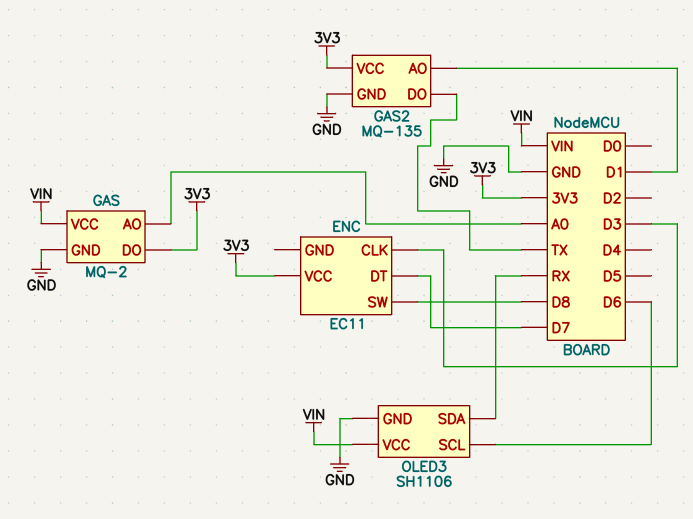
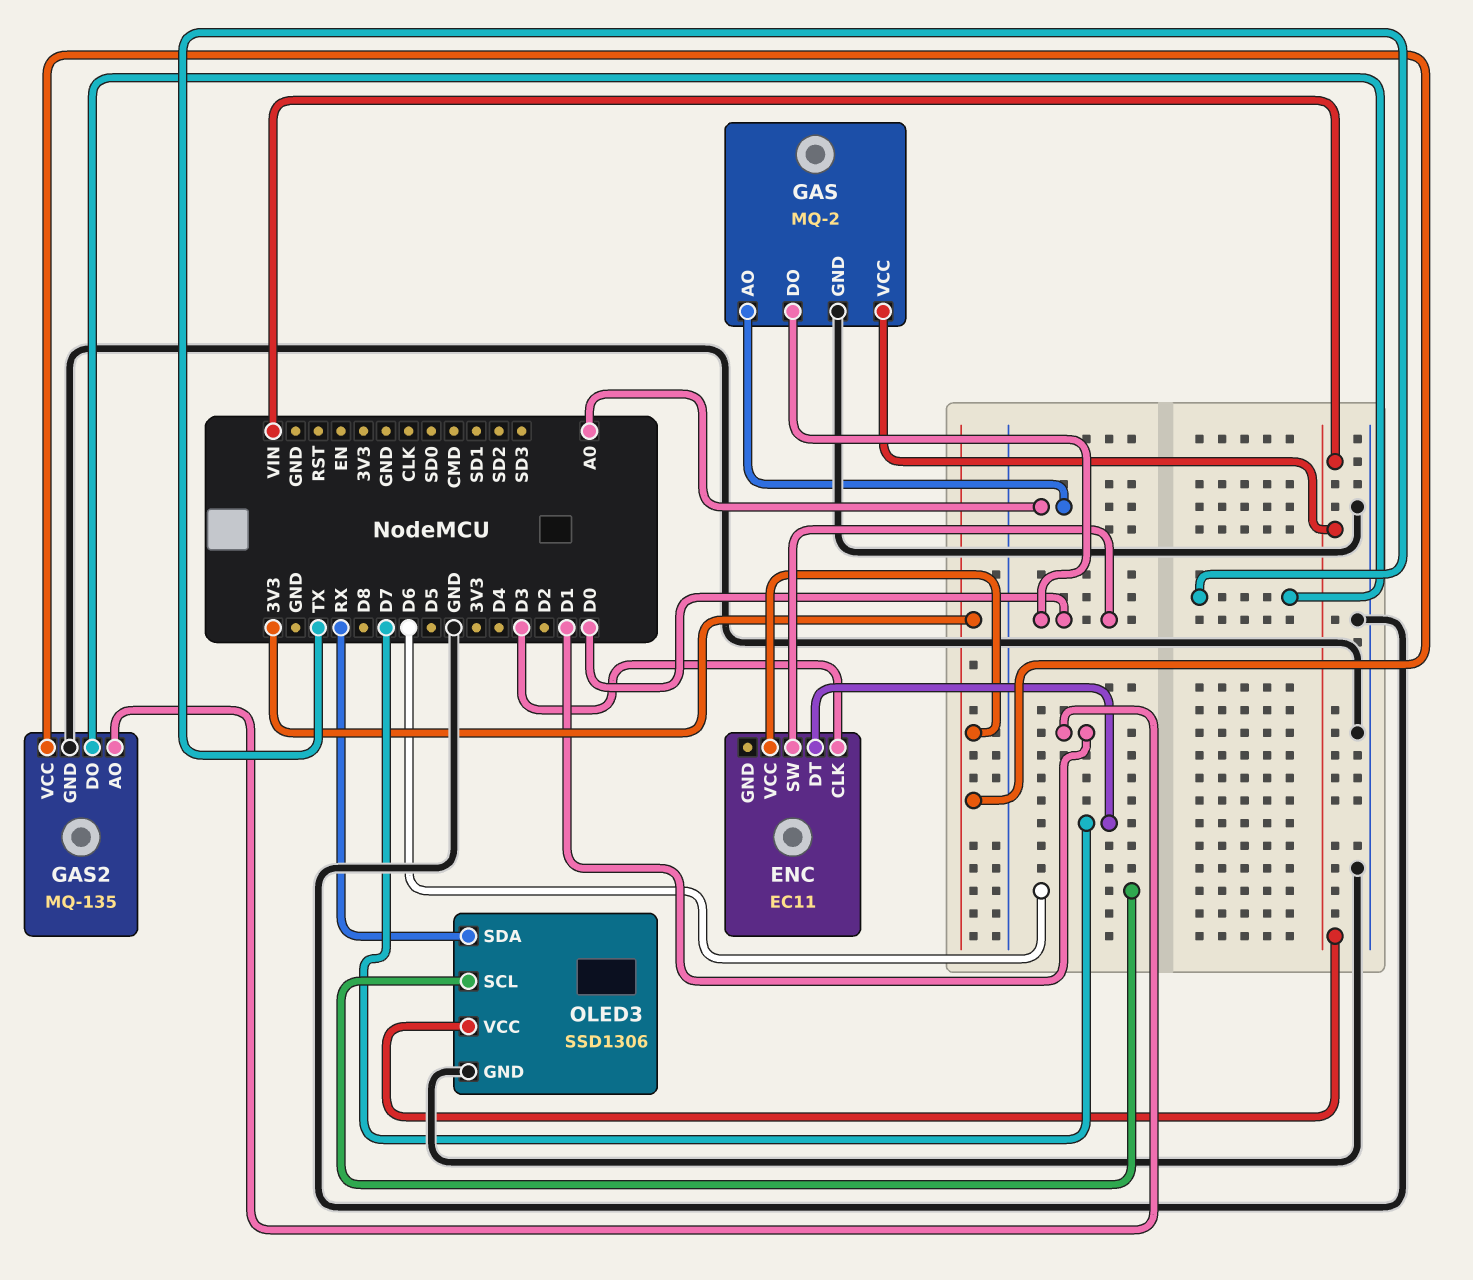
ENC pin SW: D8 -> D0
GAS pin DO: 3V3 -> D0
OLED3: SH1106 -> SSD1306

